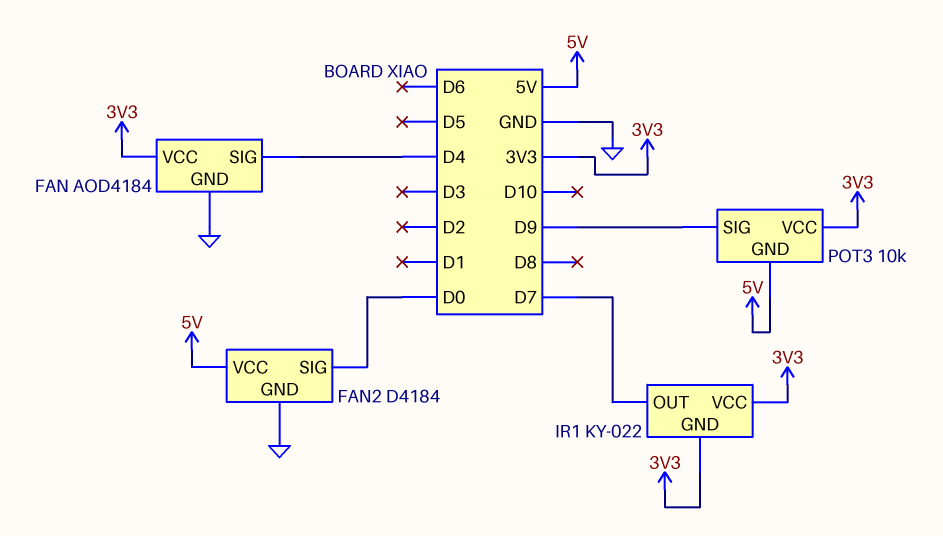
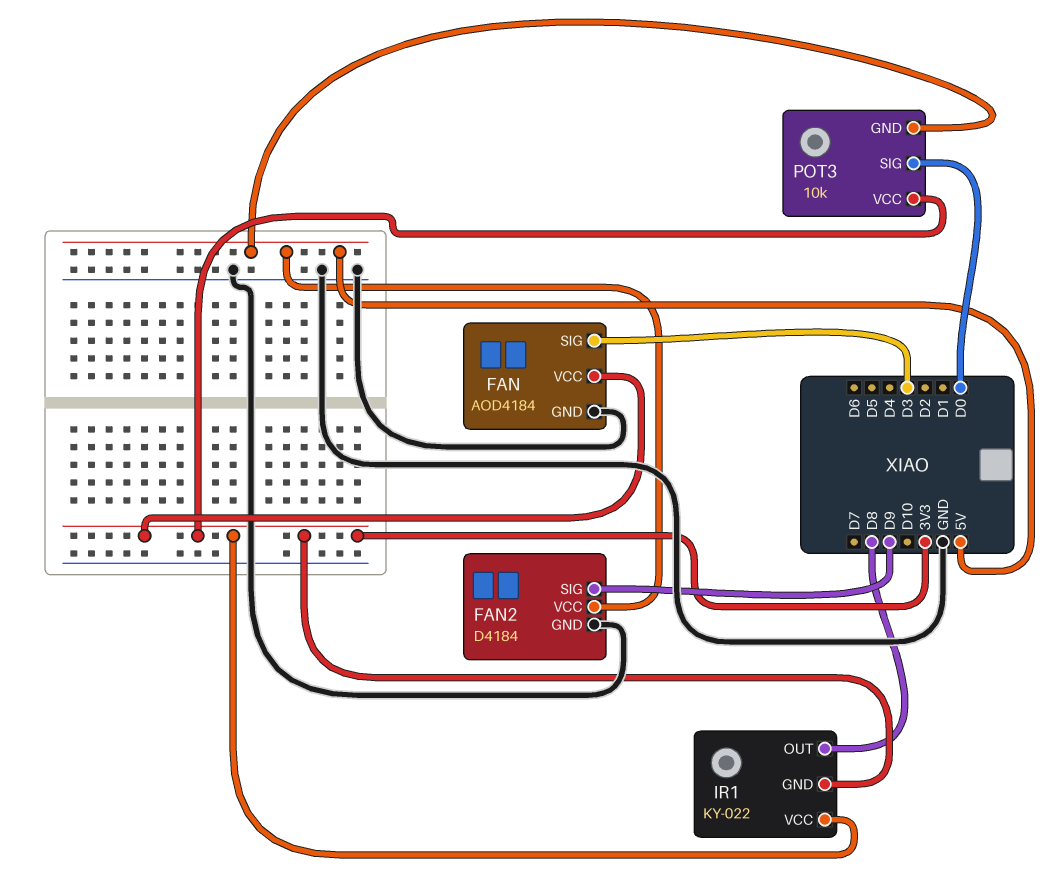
FAN pin SIG: D4 -> D3
FAN2 pin SIG: D0 -> D9
IR1 pin OUT: D7 -> D8
POT3 pin SIG: D9 -> D0

